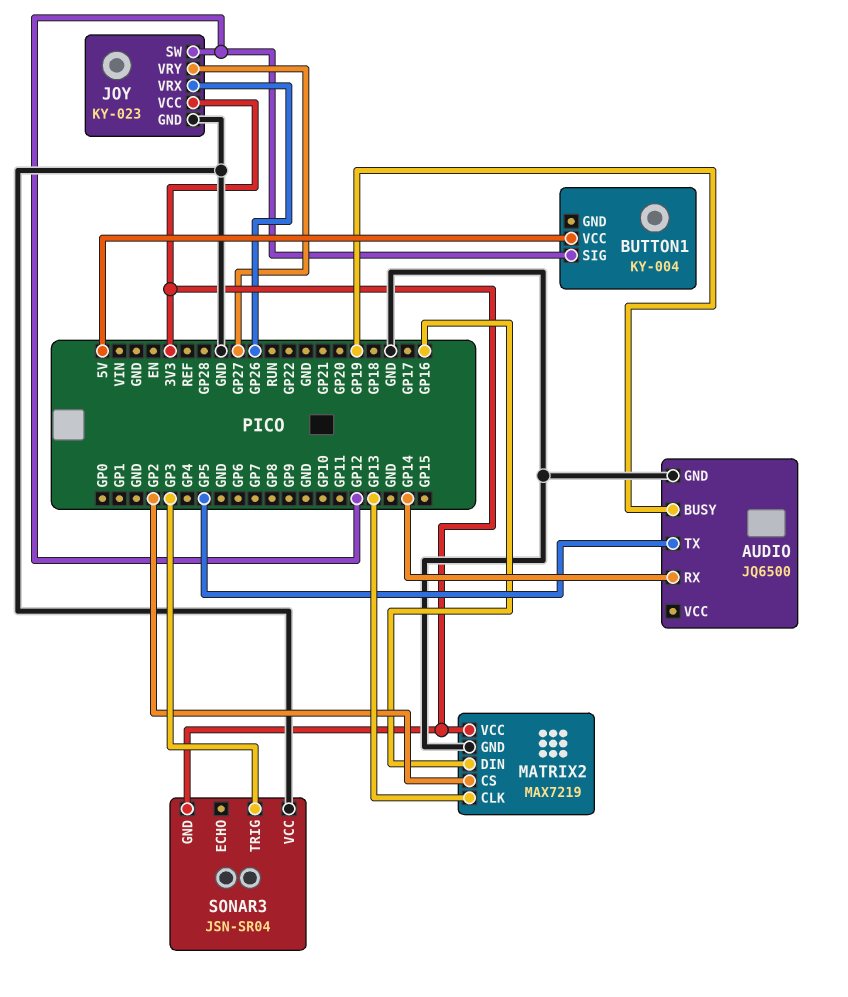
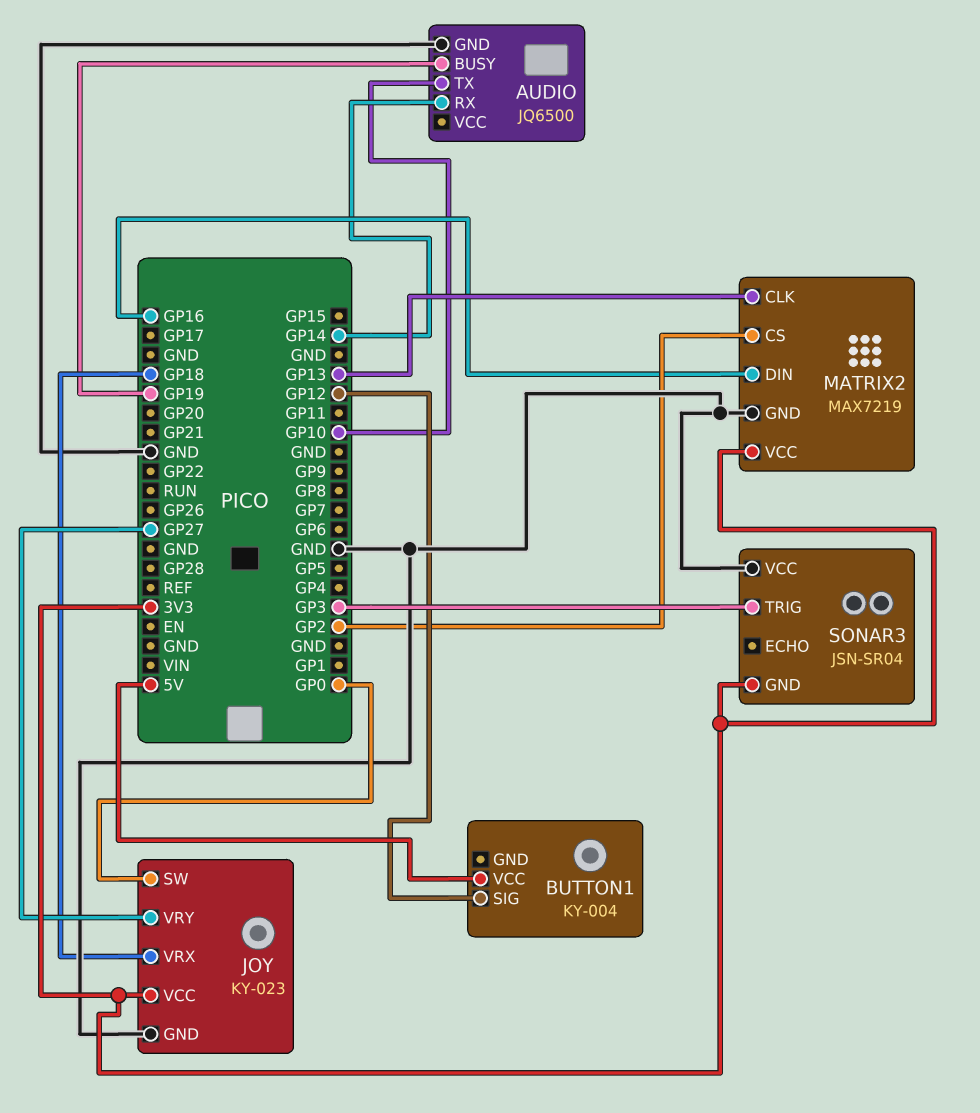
AUDIO pin TX: GP5 -> GP10
JOY pin SW: GP12 -> GP0
JOY pin VRX: GP26 -> GP18

